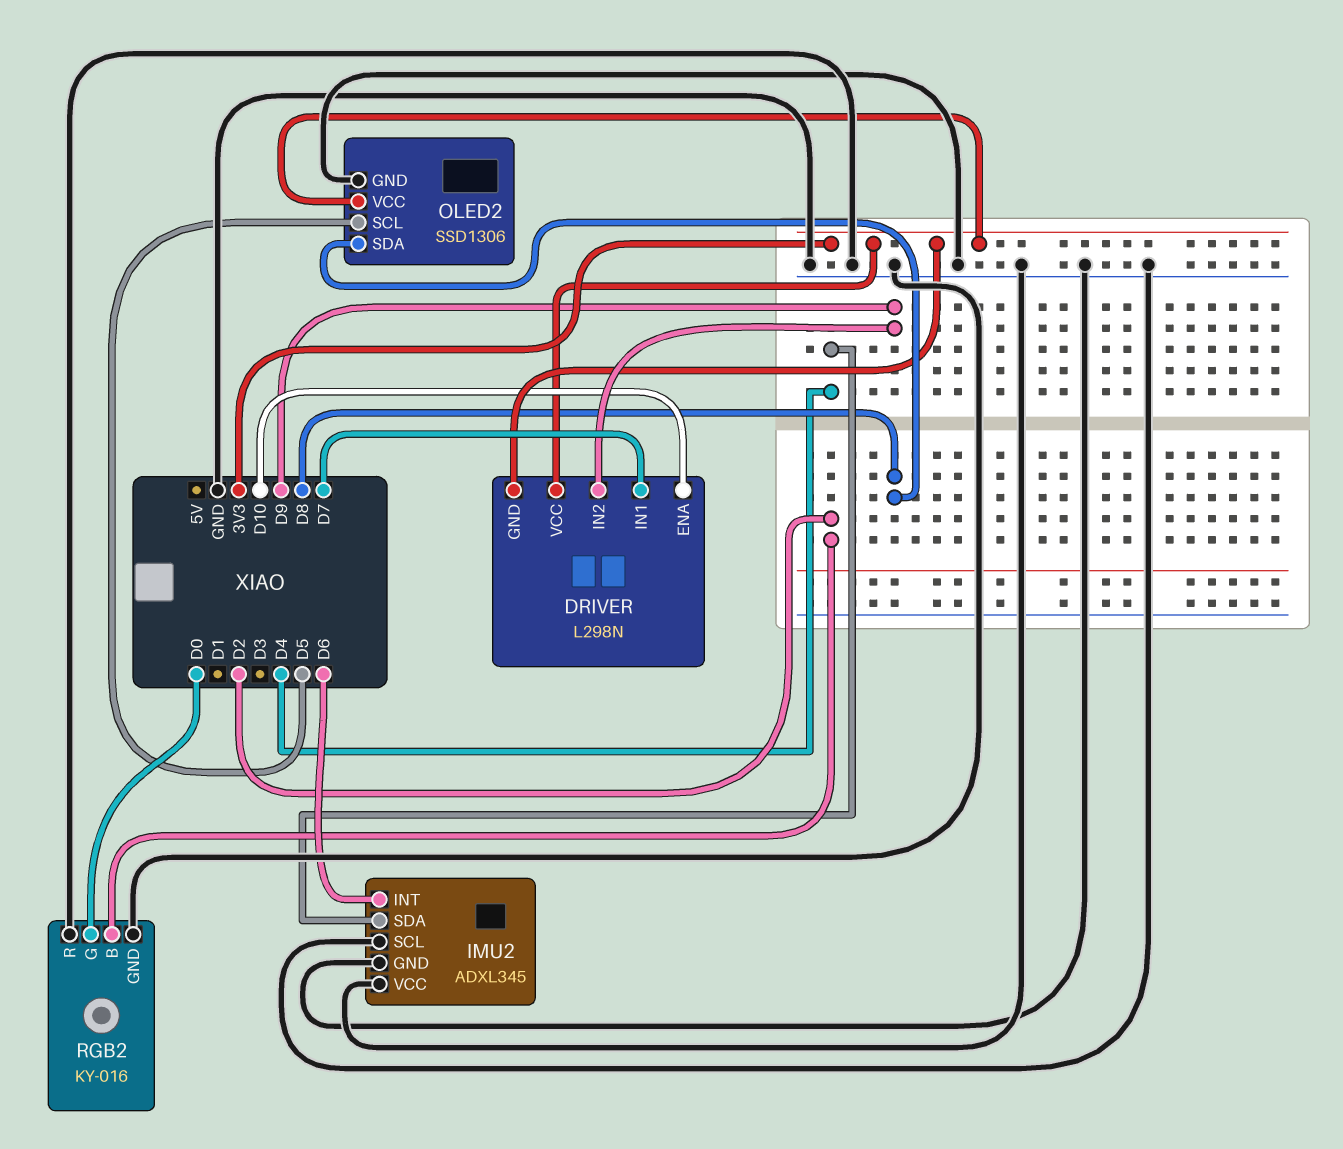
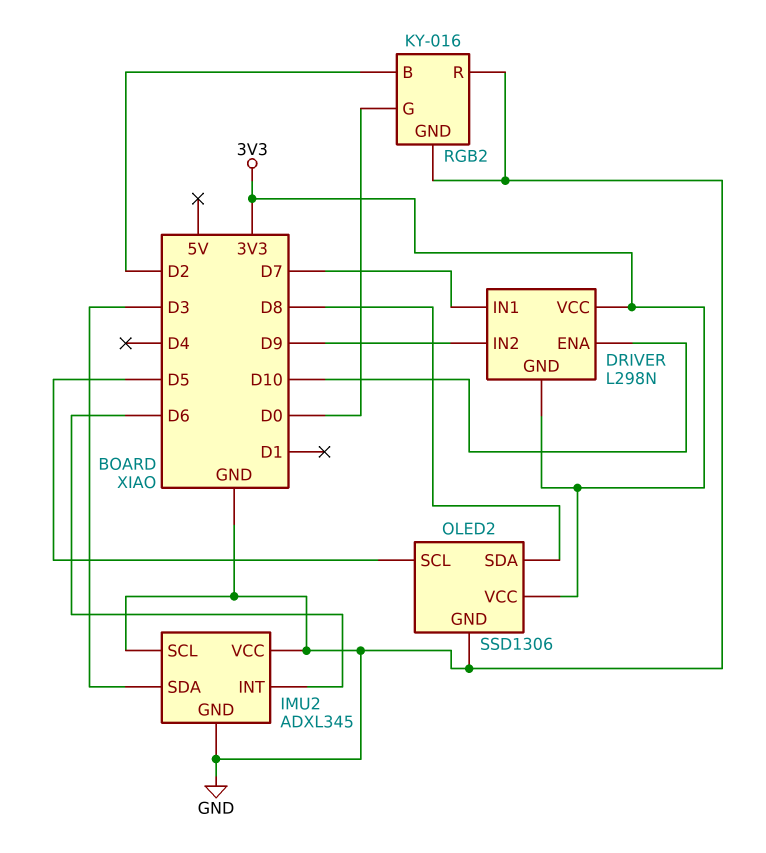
IMU2 pin SDA: D4 -> D3

